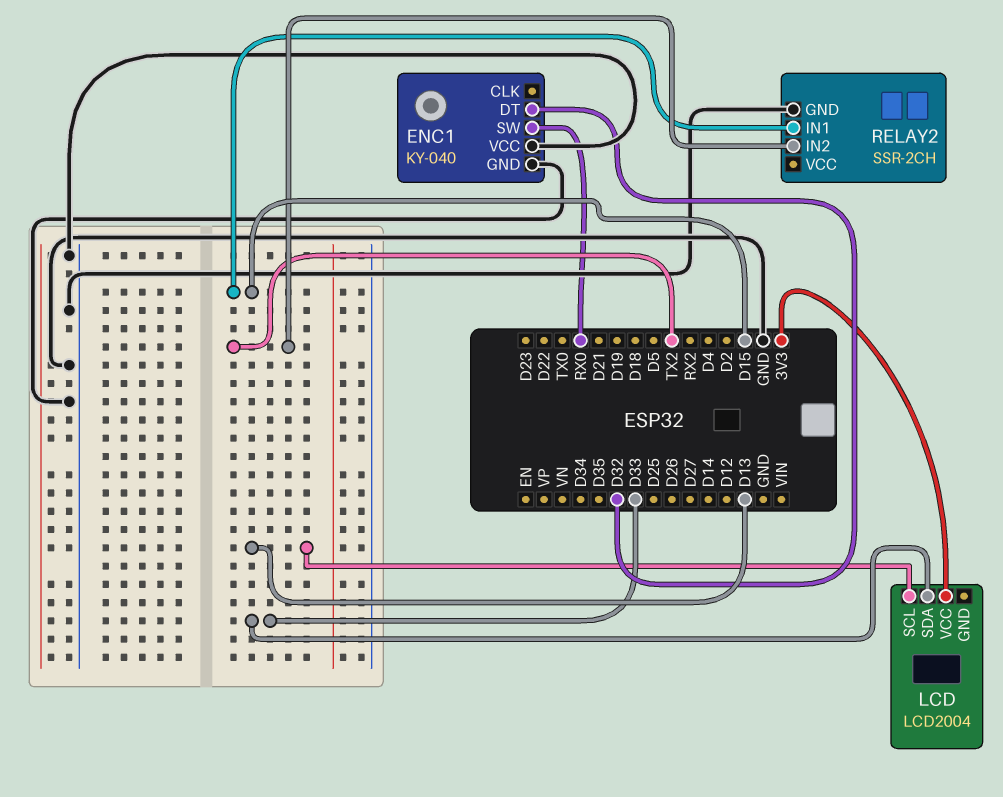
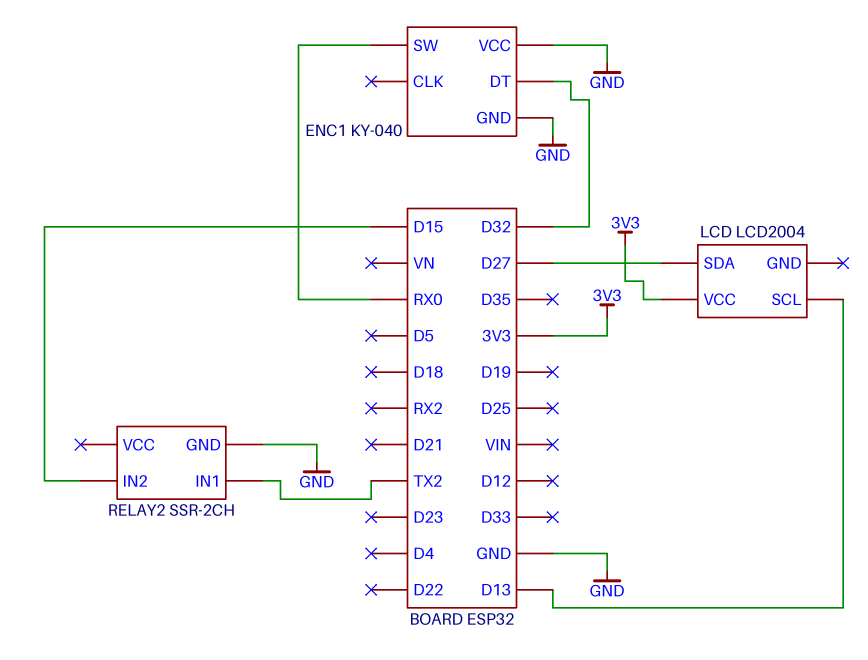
LCD pin SDA: D33 -> D27
RELAY2 pin IN1: D15 -> TX2
RELAY2 pin IN2: TX2 -> D15

